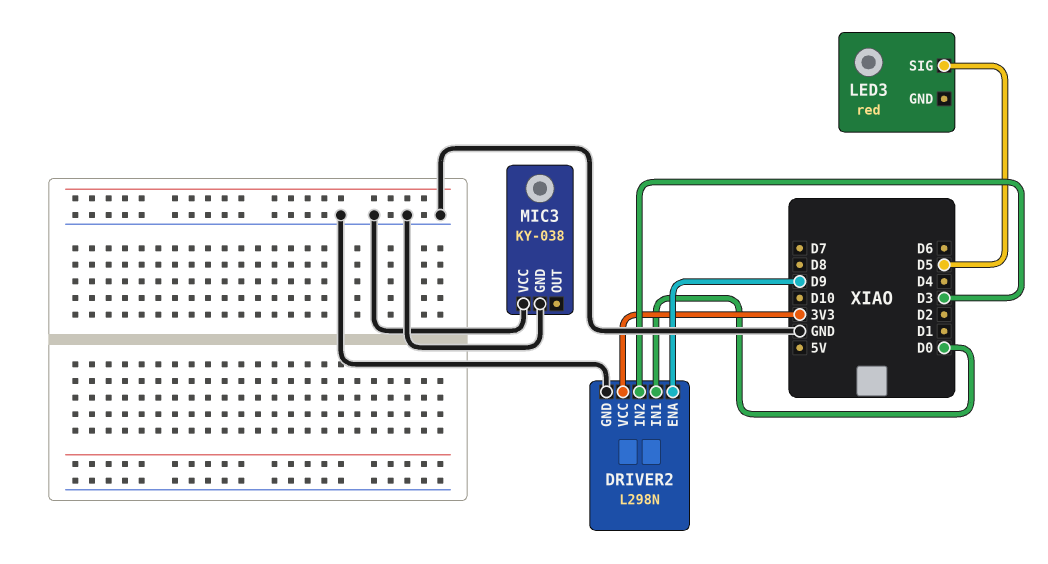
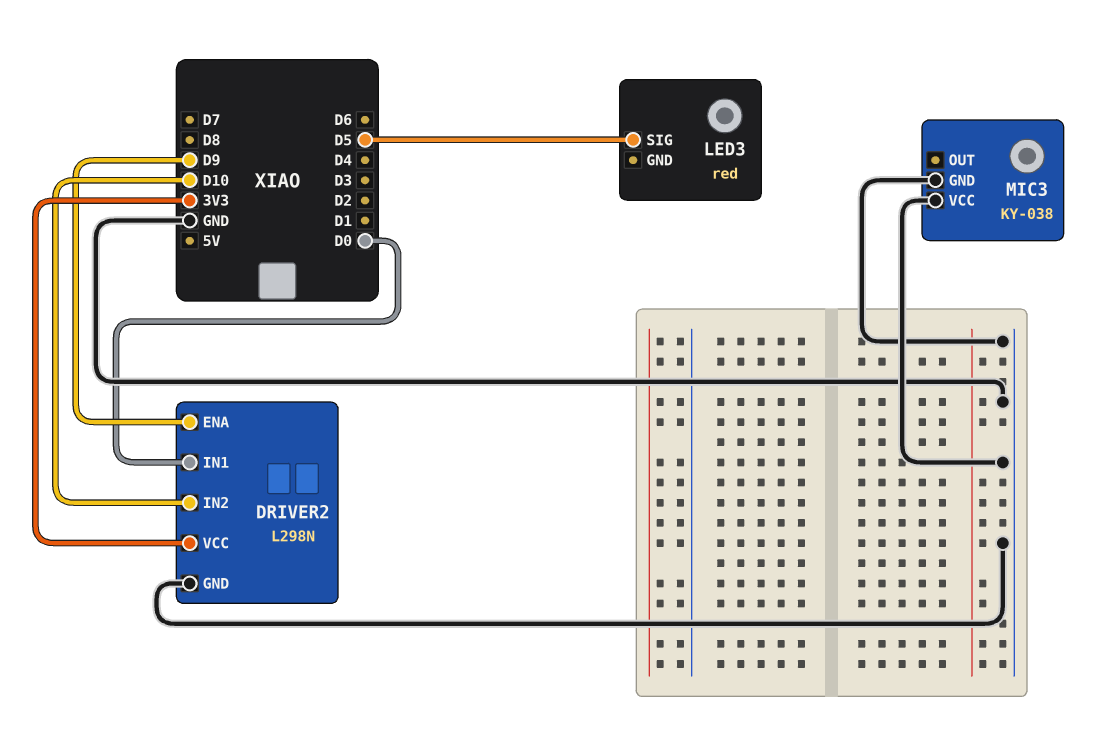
DRIVER2 pin IN2: D3 -> D10

